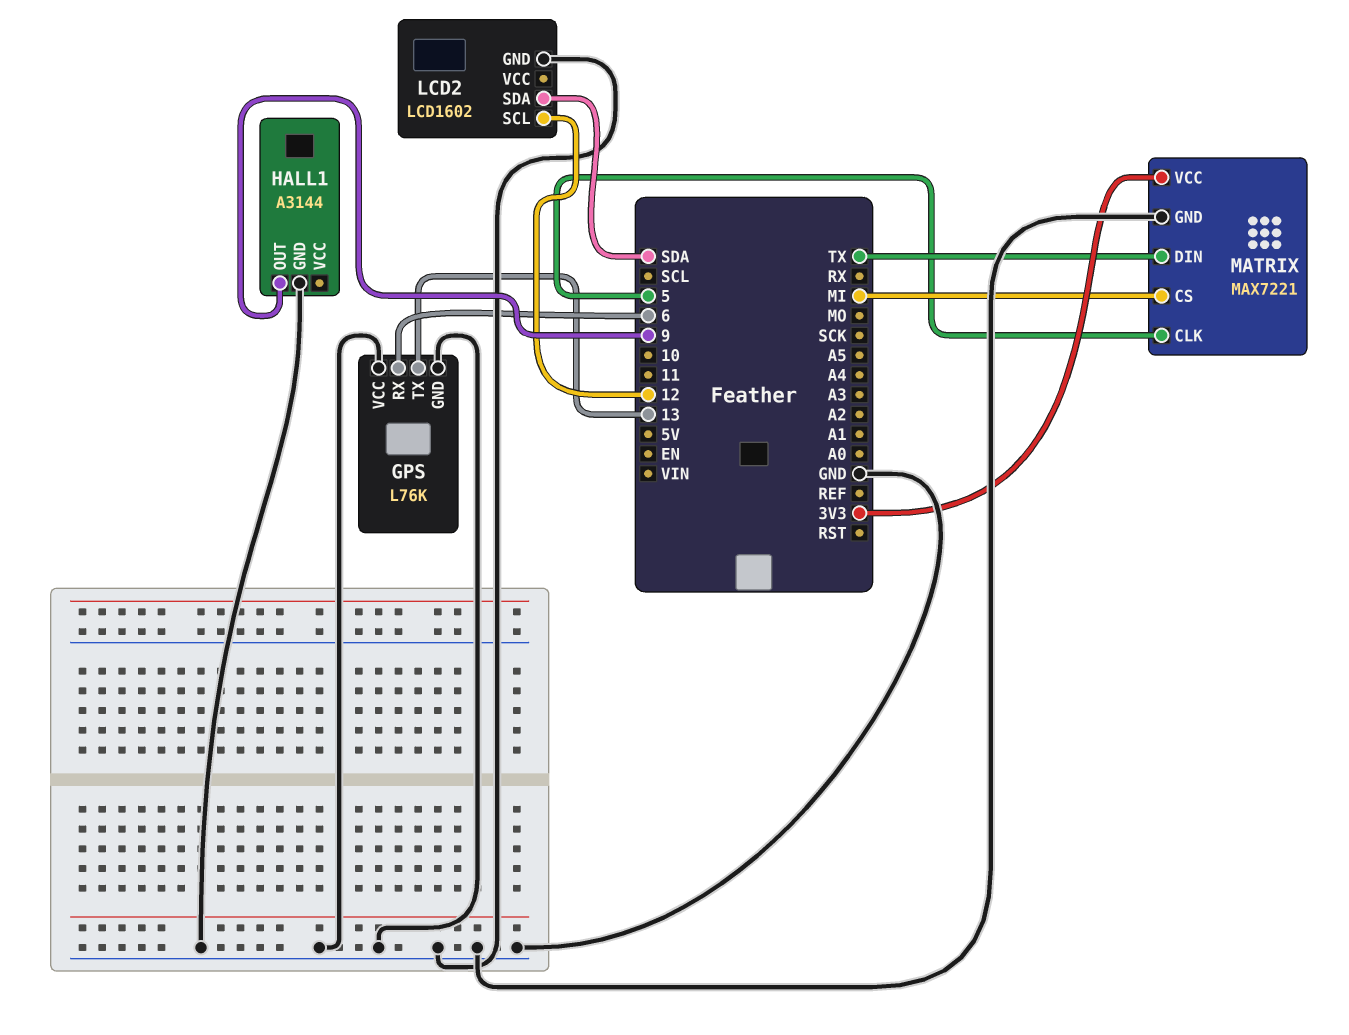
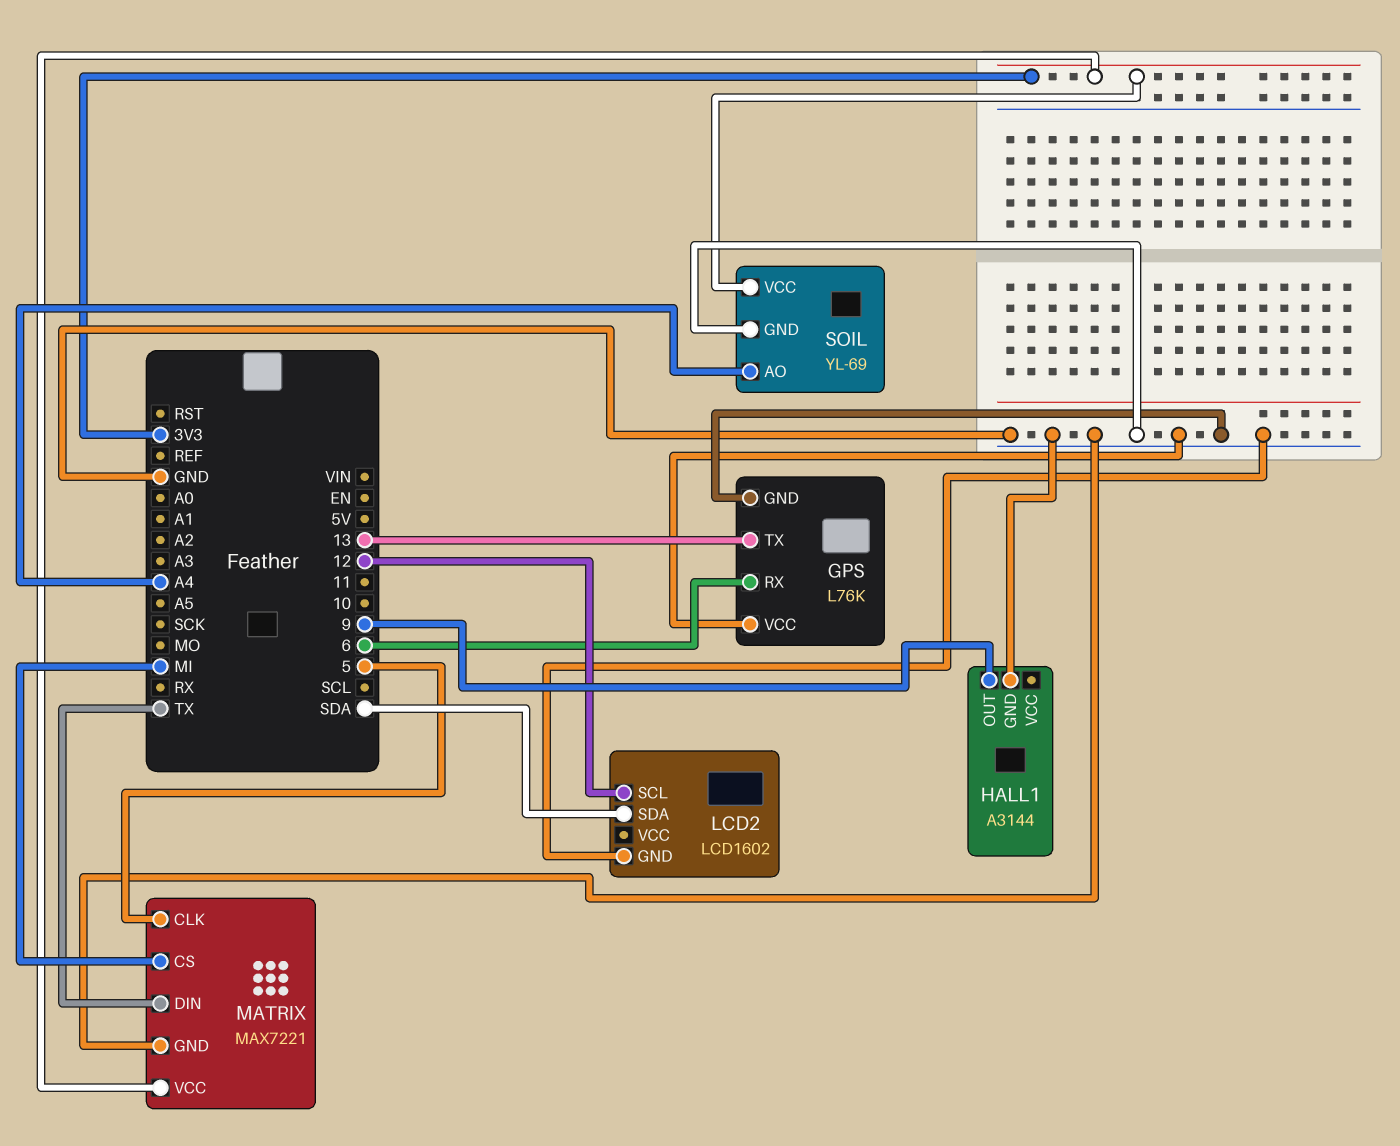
SOIL: none -> YL-69
SOIL pin AO: none -> A4
SOIL pin GND: none -> GND
SOIL pin VCC: none -> 3V3

